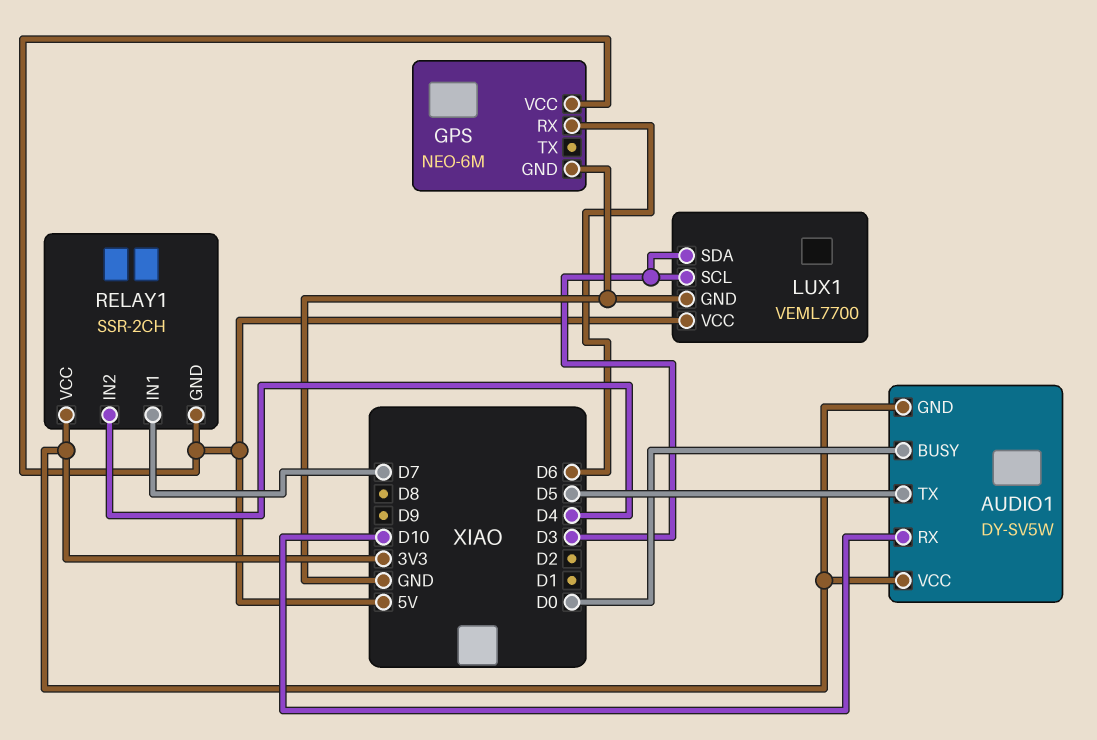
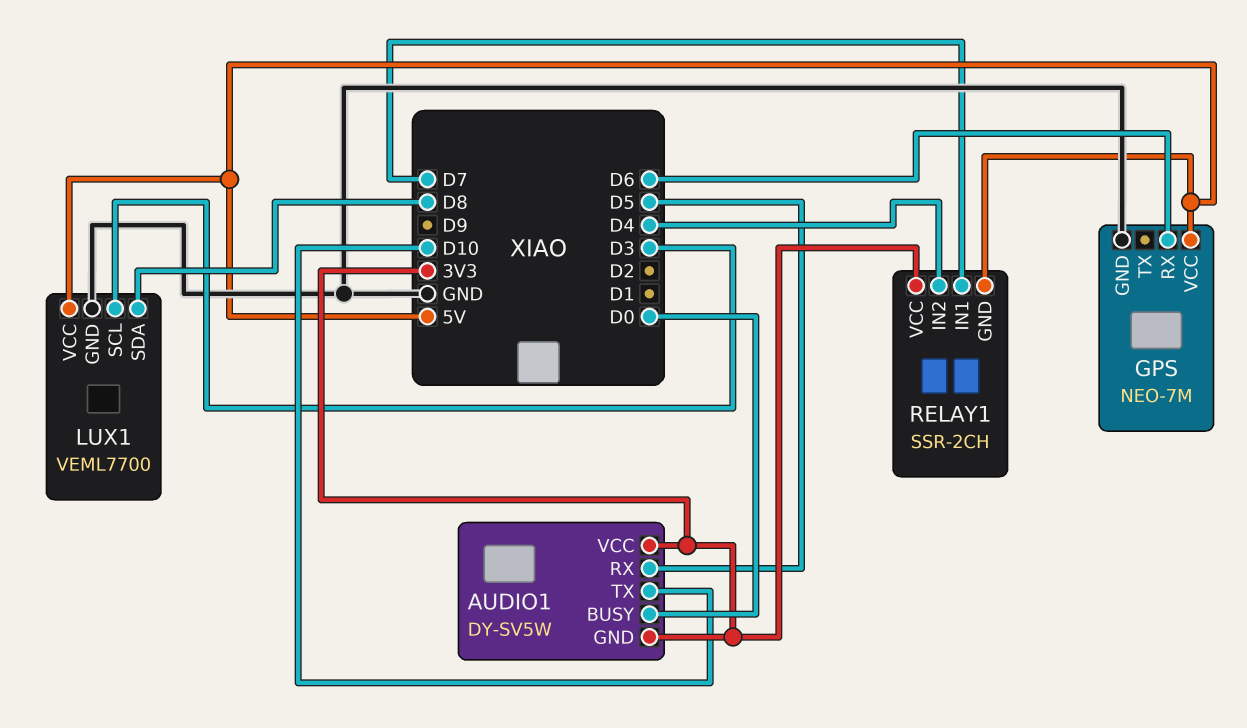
AUDIO1 pin RX: D10 -> D5
AUDIO1 pin TX: D5 -> D10
GPS: NEO-6M -> NEO-7M
LUX1 pin SDA: D3 -> D8

